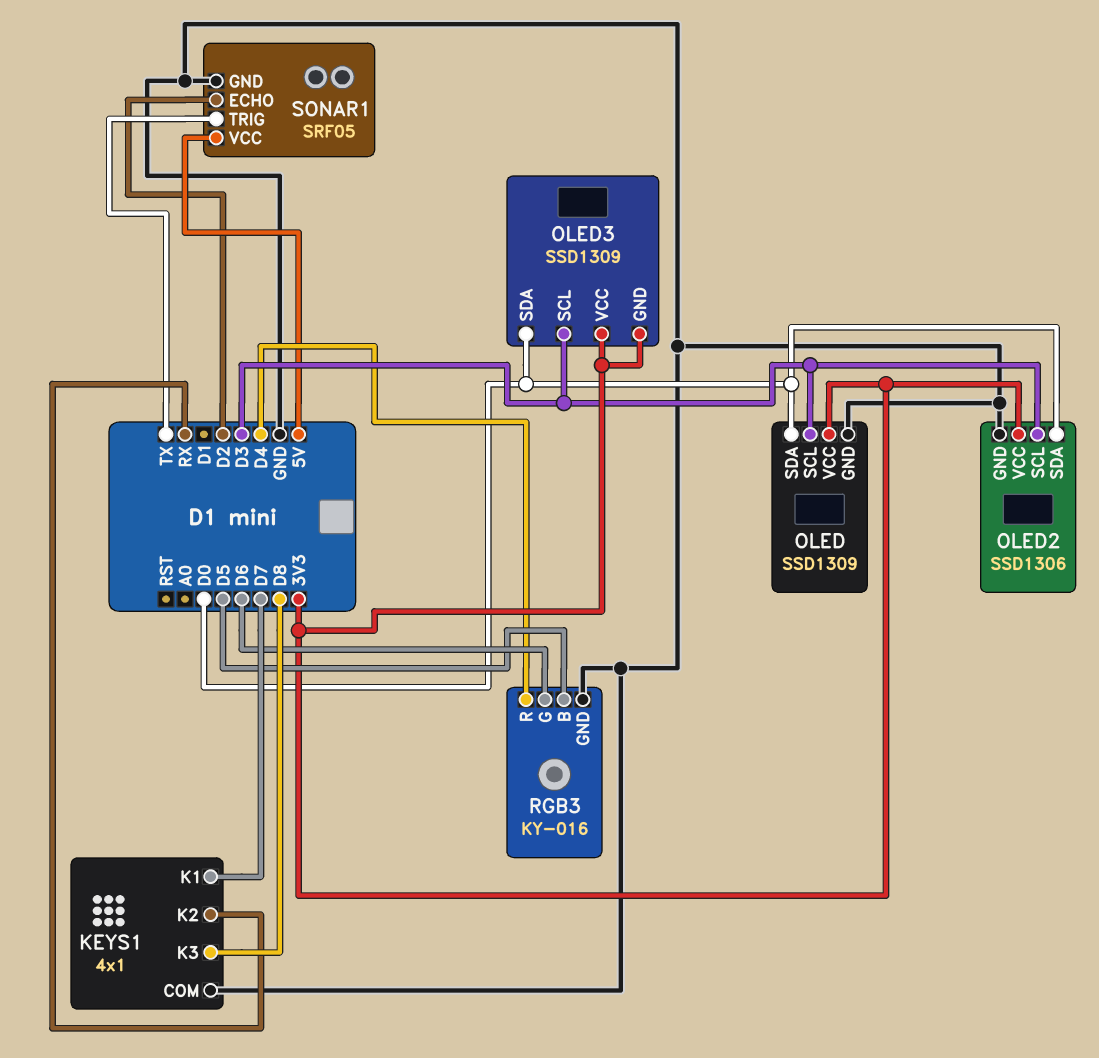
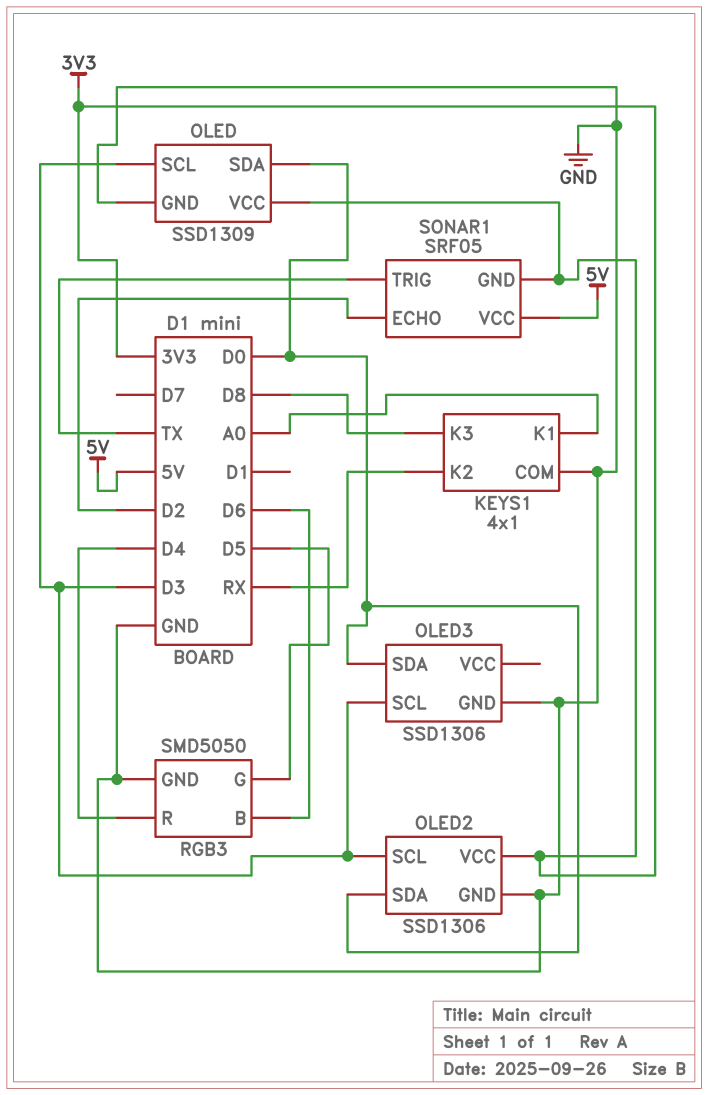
KEYS1 pin K1: D7 -> A0
OLED3: SSD1309 -> SSD1306
OLED3 pin GND: 3V3 -> GND
OLED3 pin VCC: 3V3 -> none
RGB3: KY-016 -> SMD5050
RGB3 pin B: D5 -> D6
RGB3 pin G: D6 -> D5
SONAR1 pin GND: GND -> 3V3

